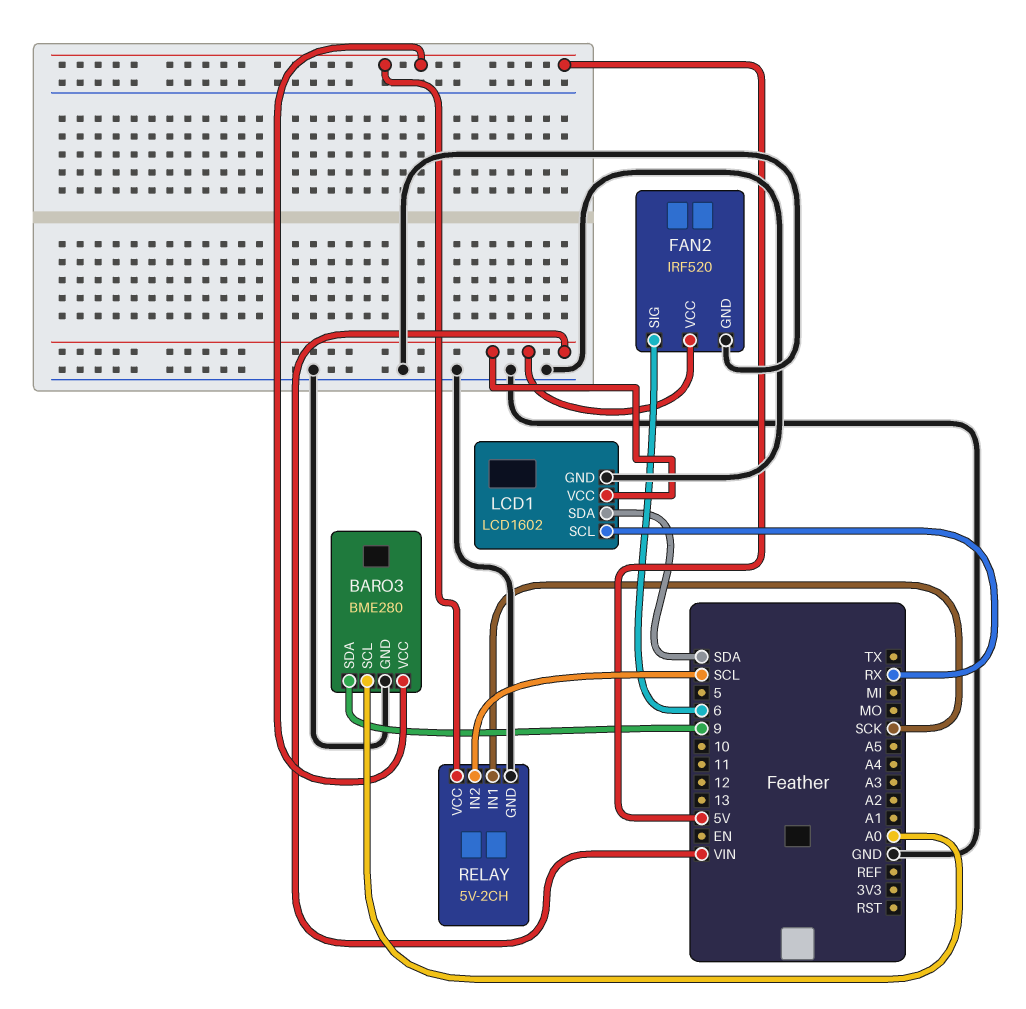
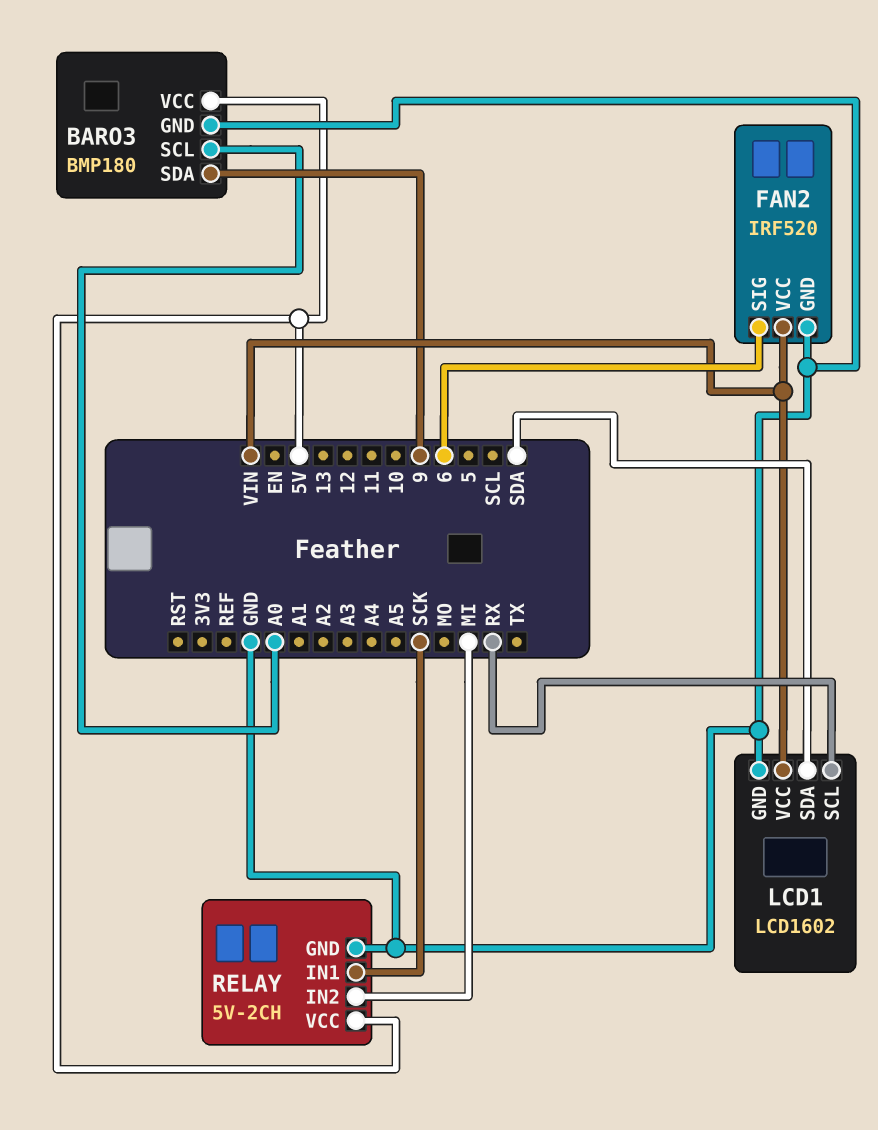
BARO3: BME280 -> BMP180
RELAY pin IN2: SCL -> MI

